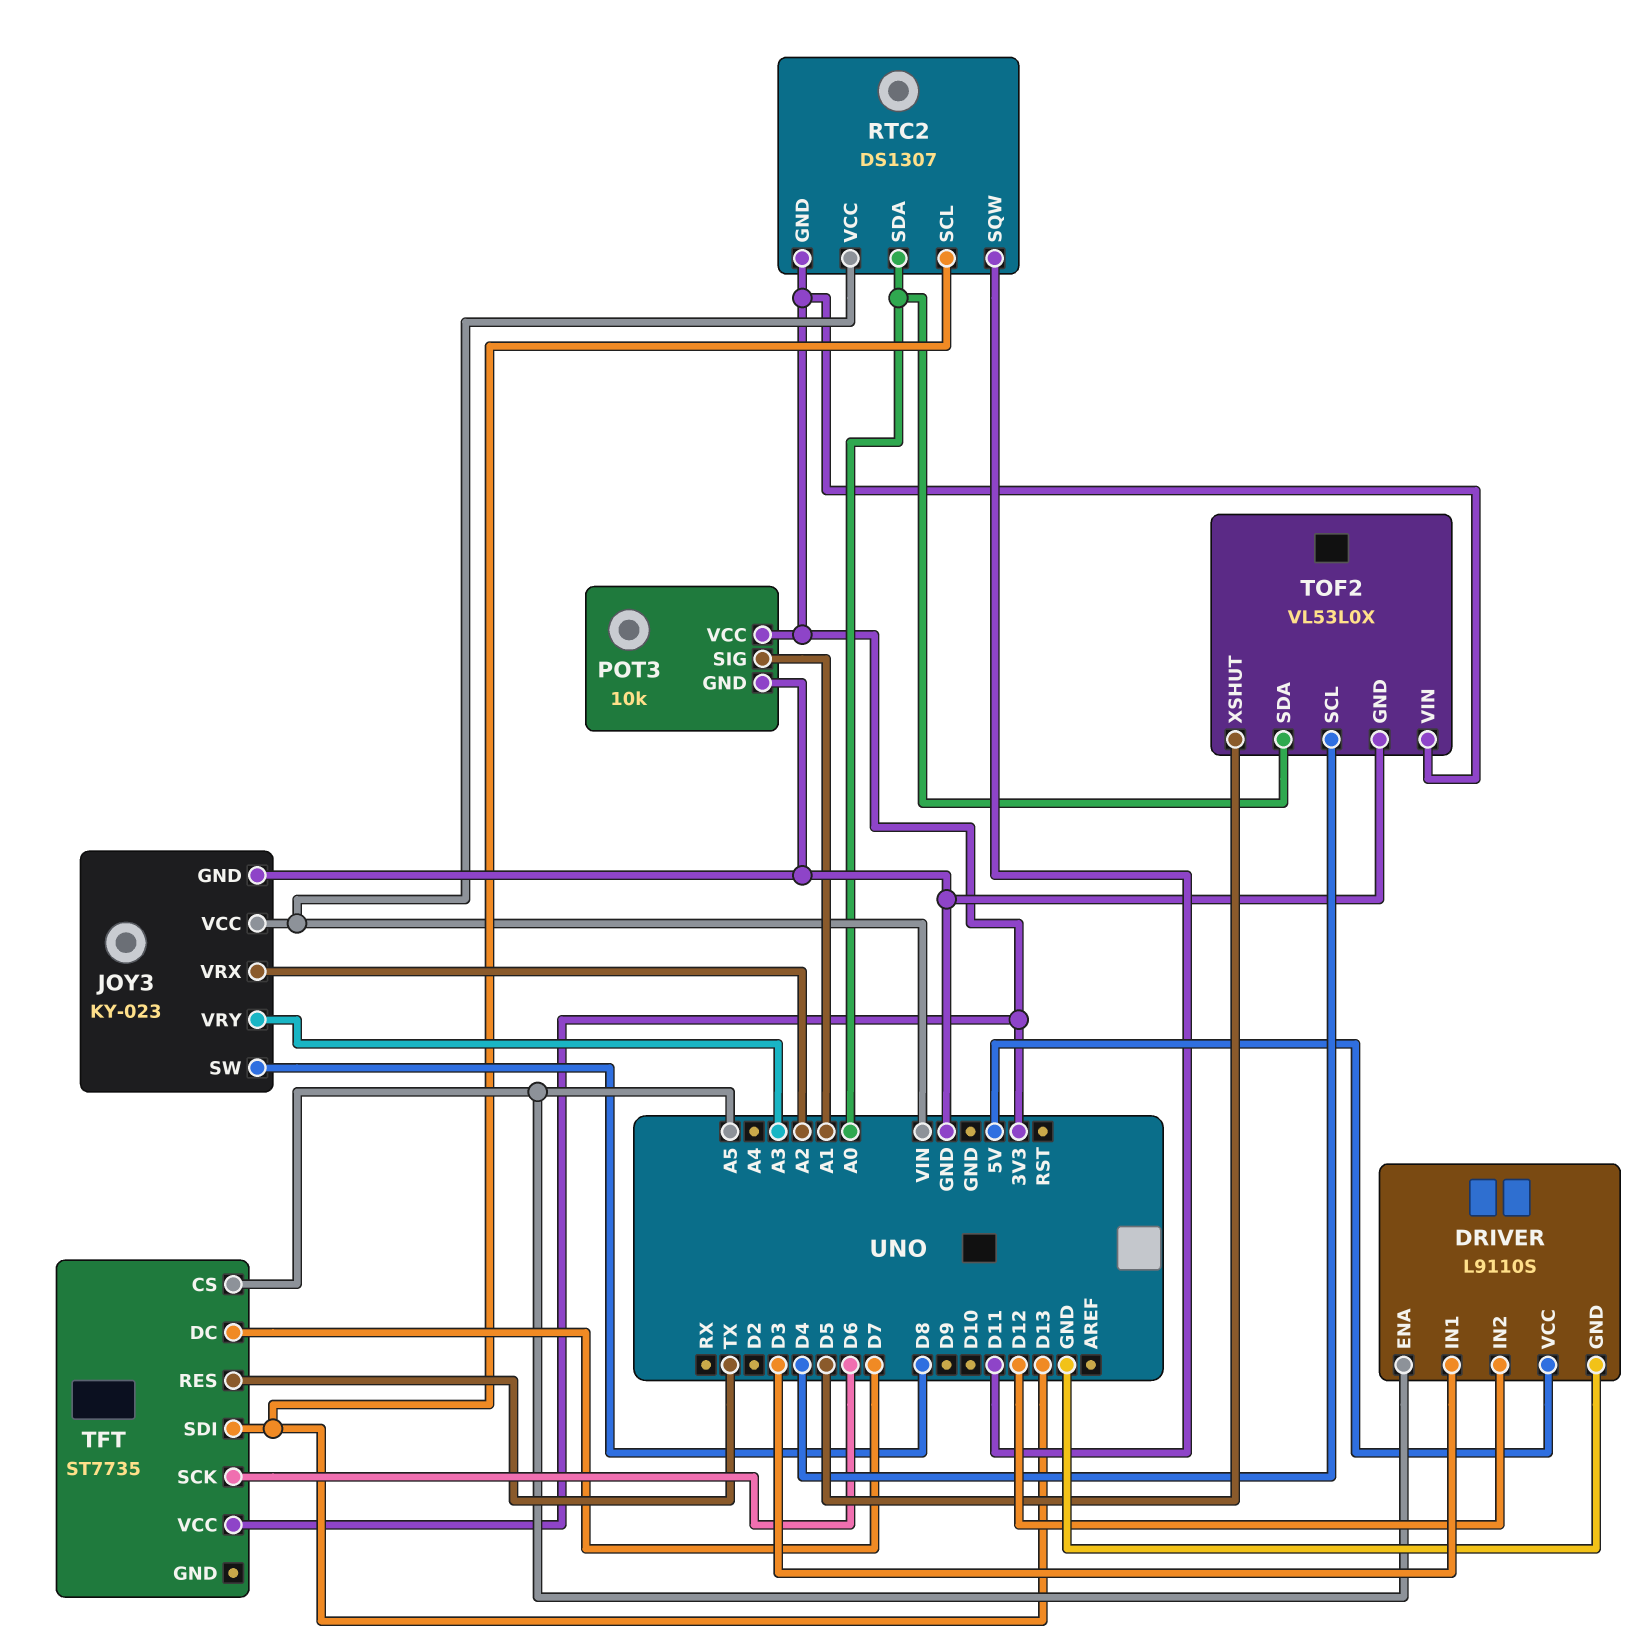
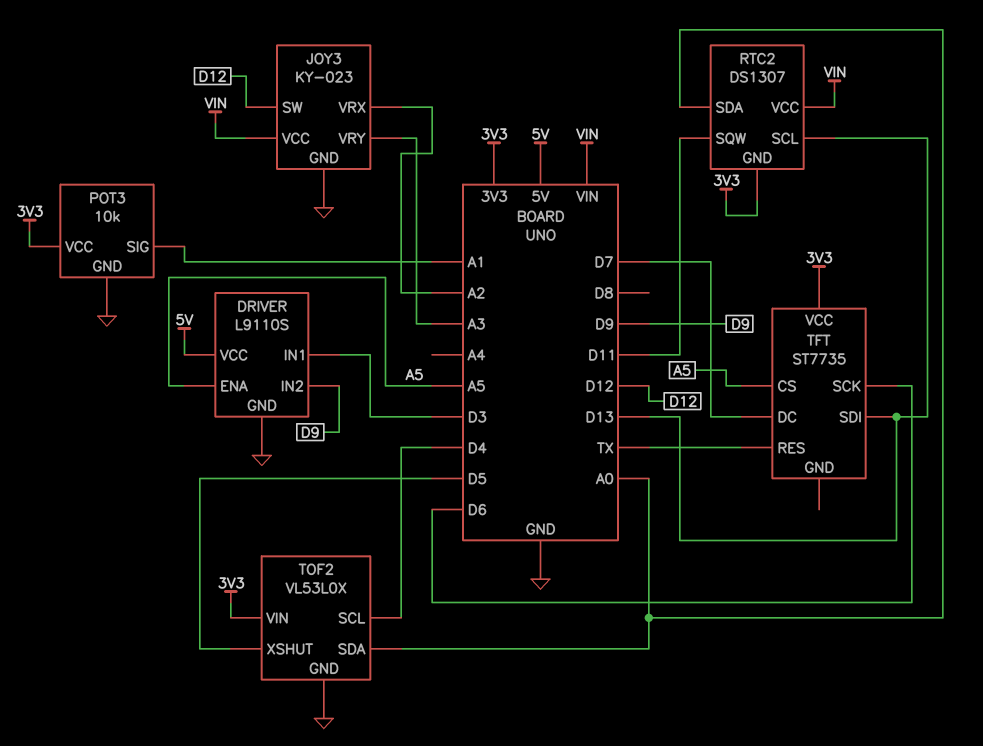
DRIVER pin IN2: D12 -> D9
JOY3 pin SW: D8 -> D12

